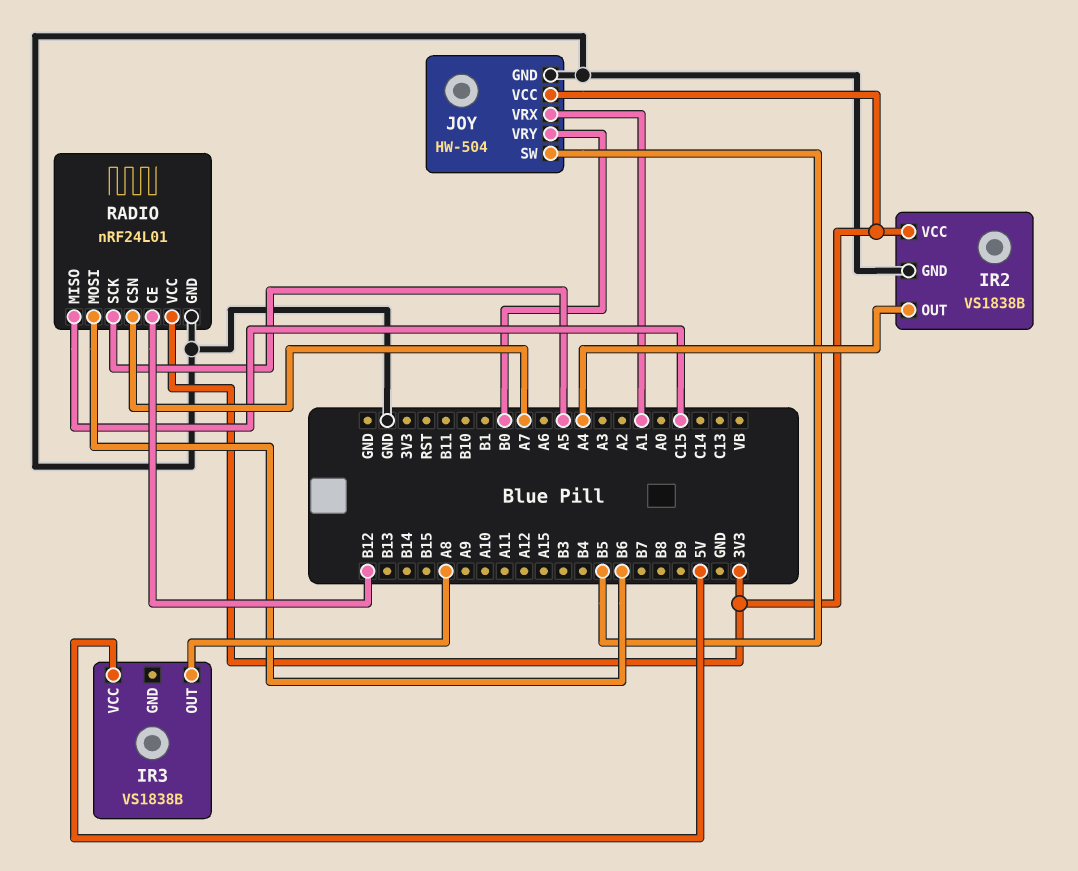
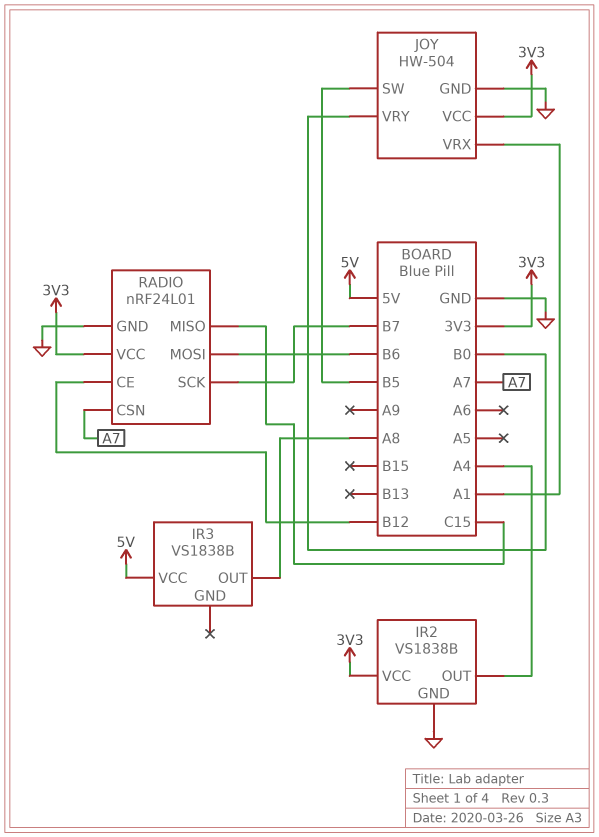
RADIO pin SCK: A5 -> B7

